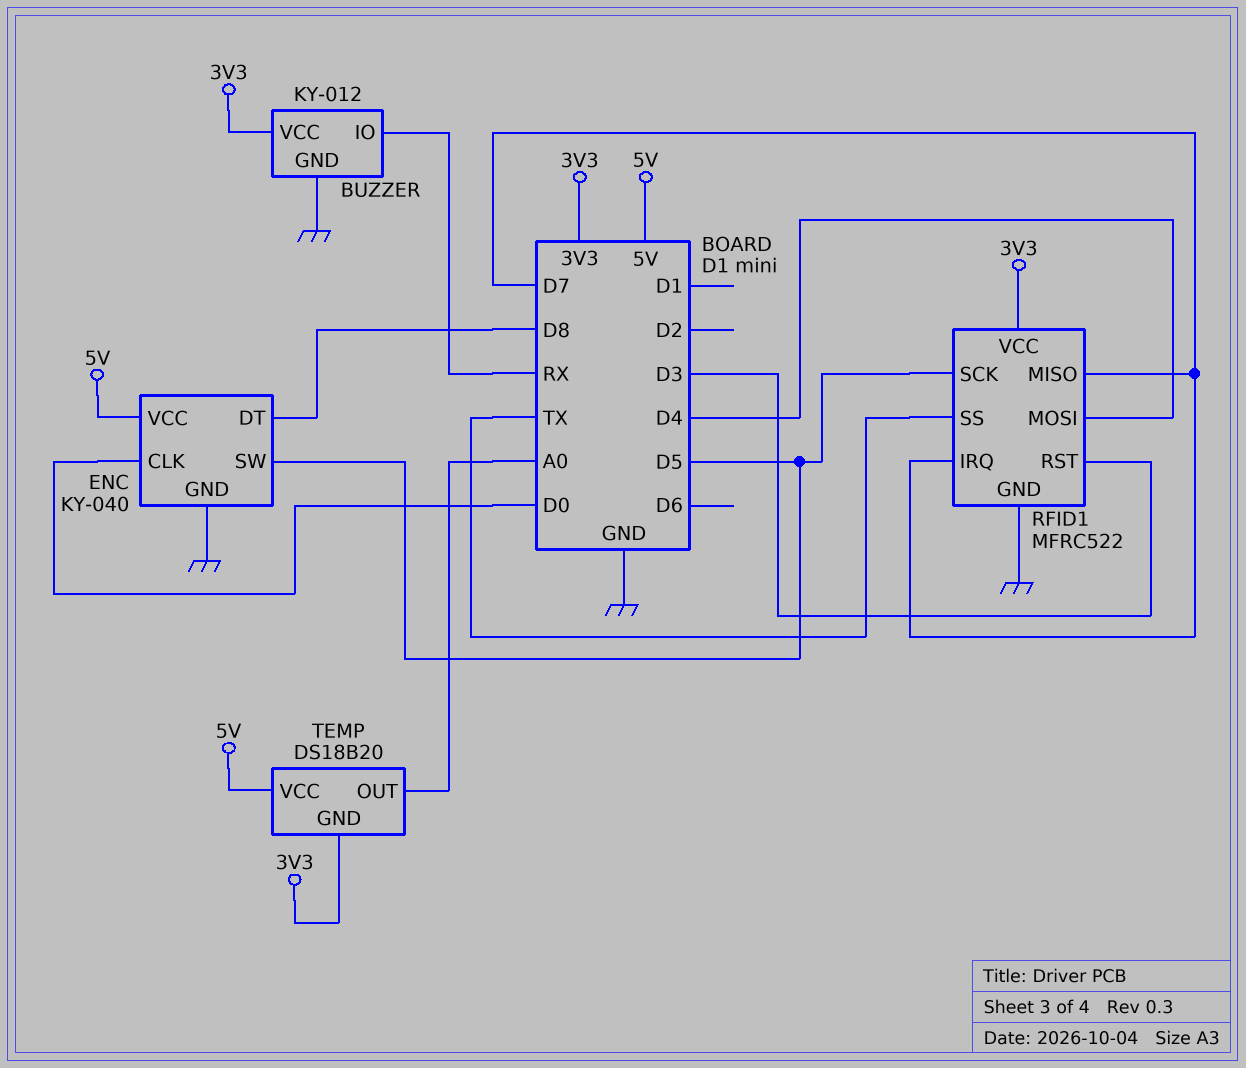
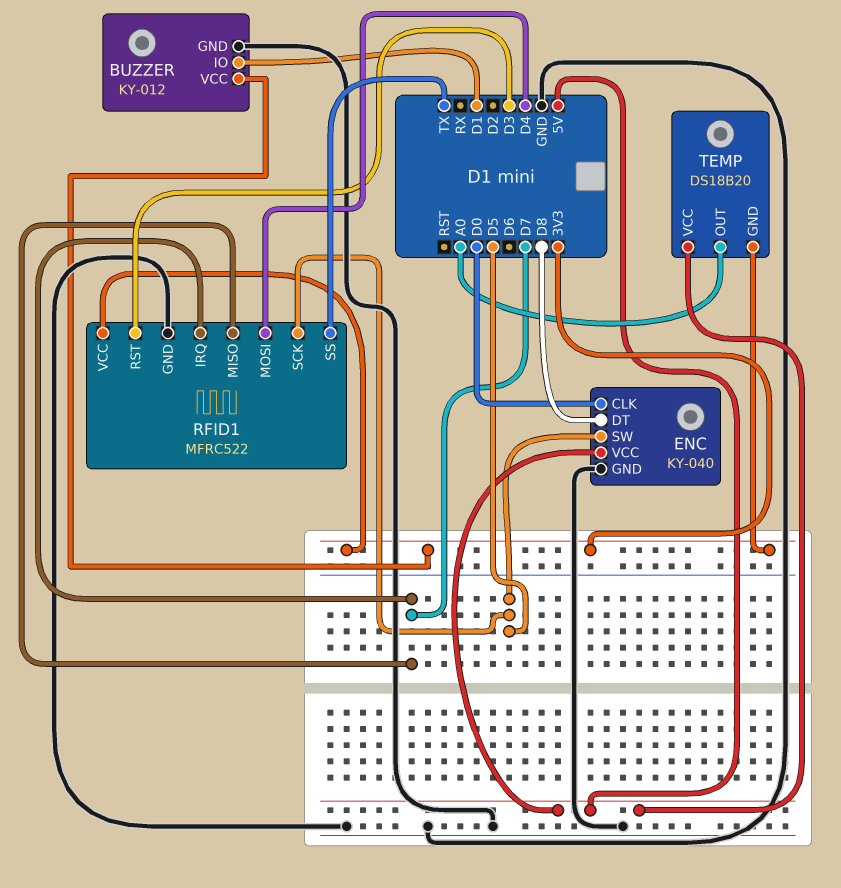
BUZZER pin IO: RX -> D1

